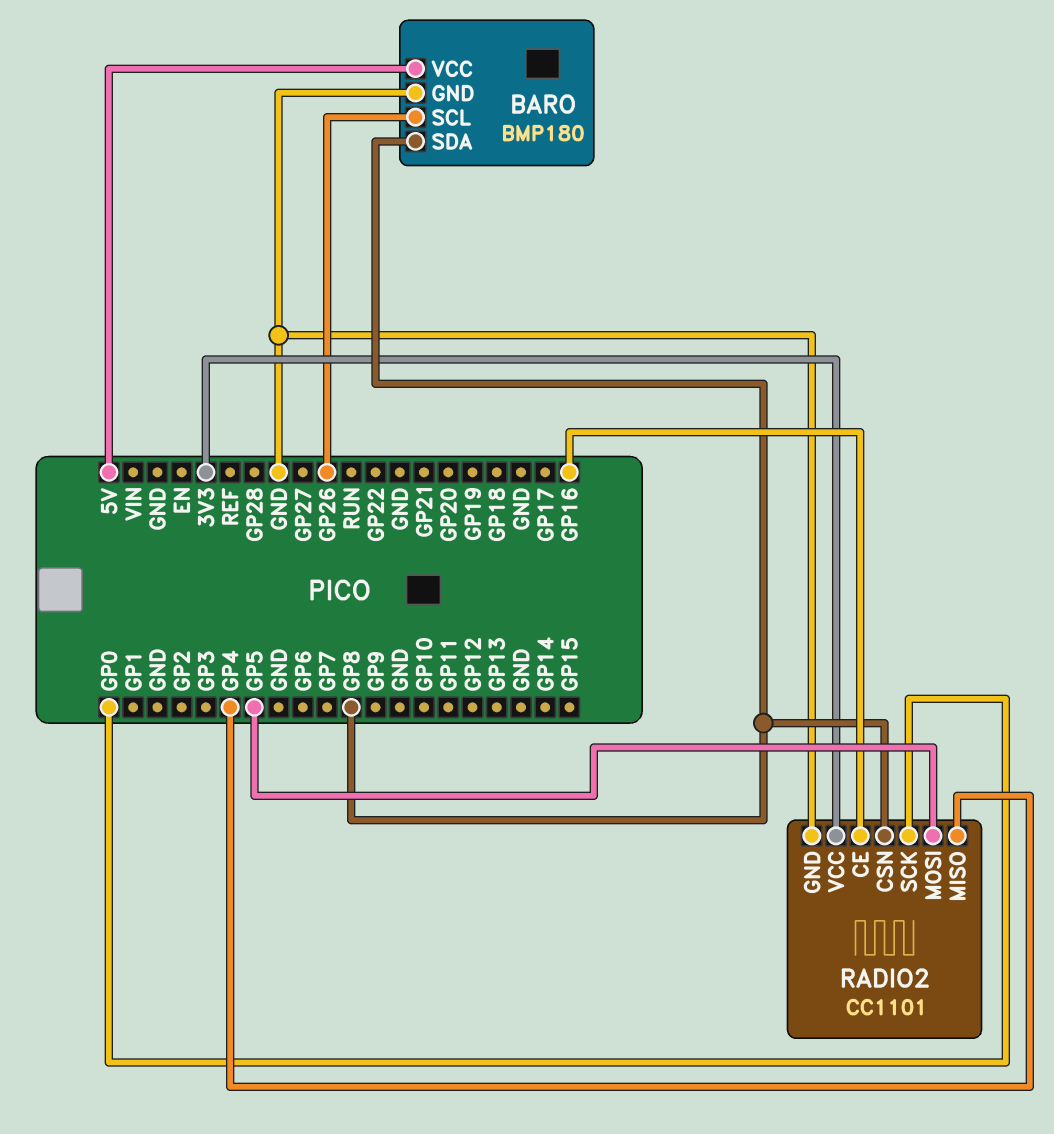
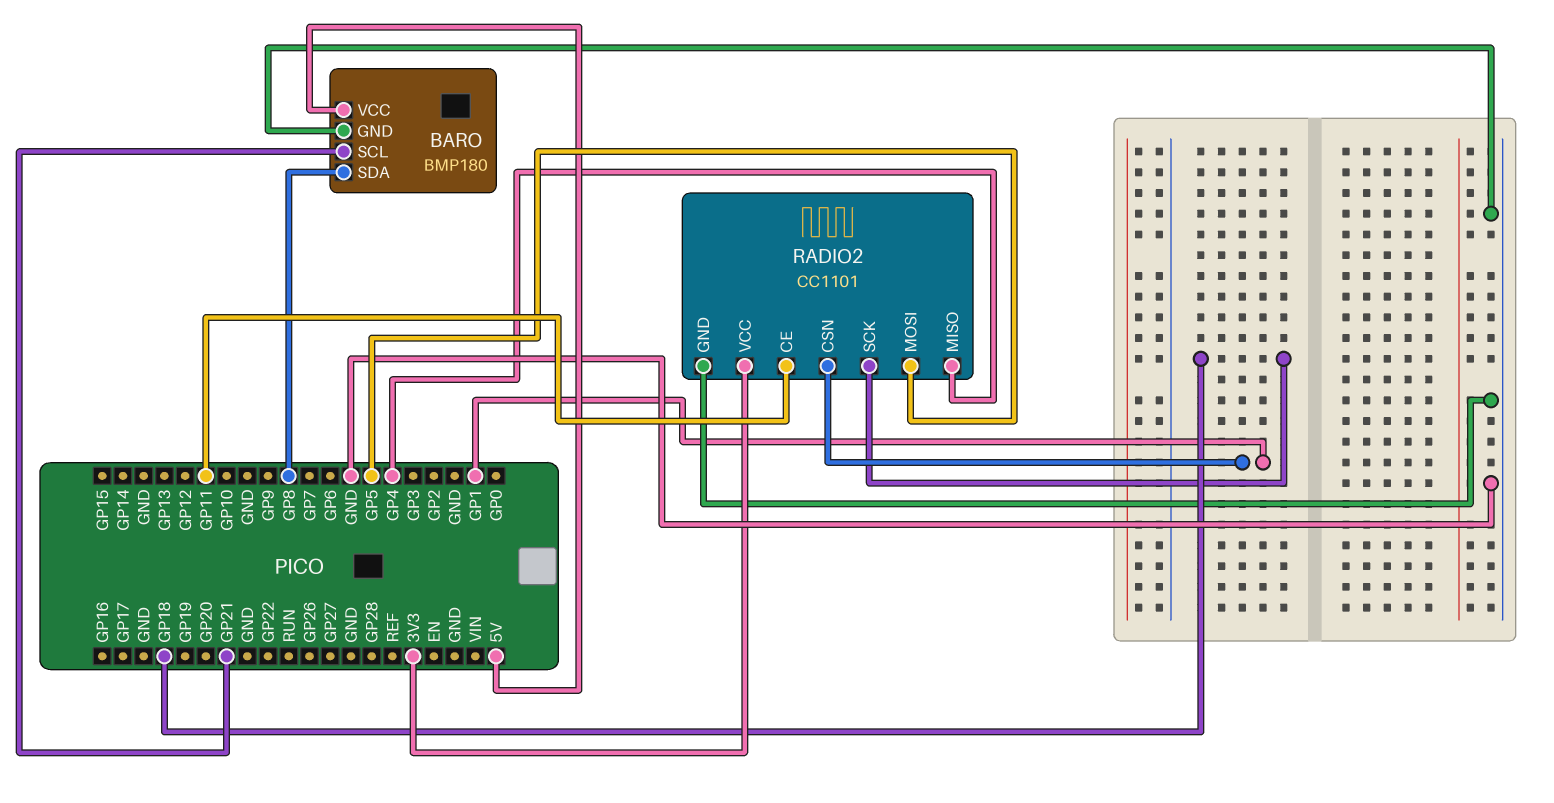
BARO pin SCL: GP26 -> GP21
RADIO2 pin CE: GP16 -> GP11
RADIO2 pin CSN: GP8 -> GP1
RADIO2 pin SCK: GP0 -> GP18

